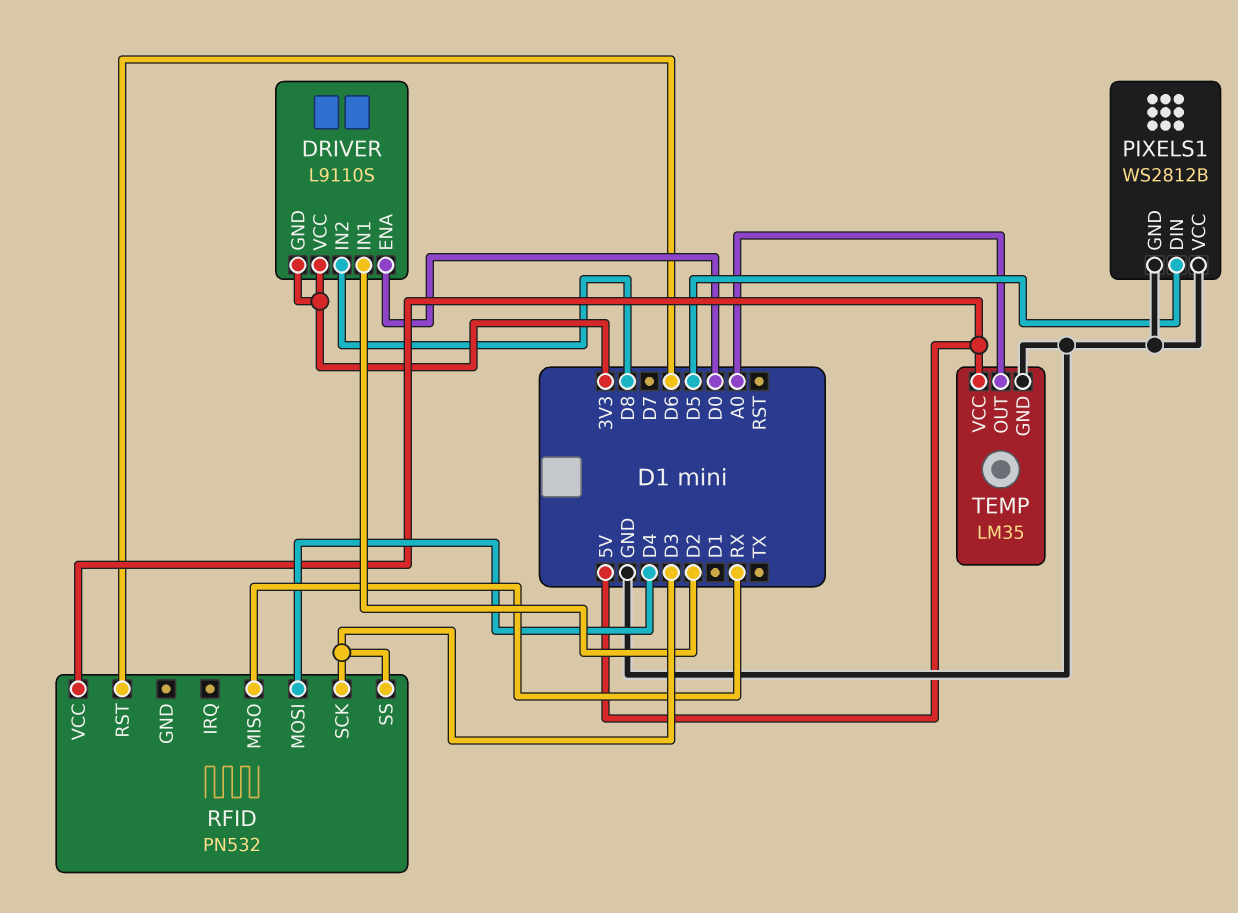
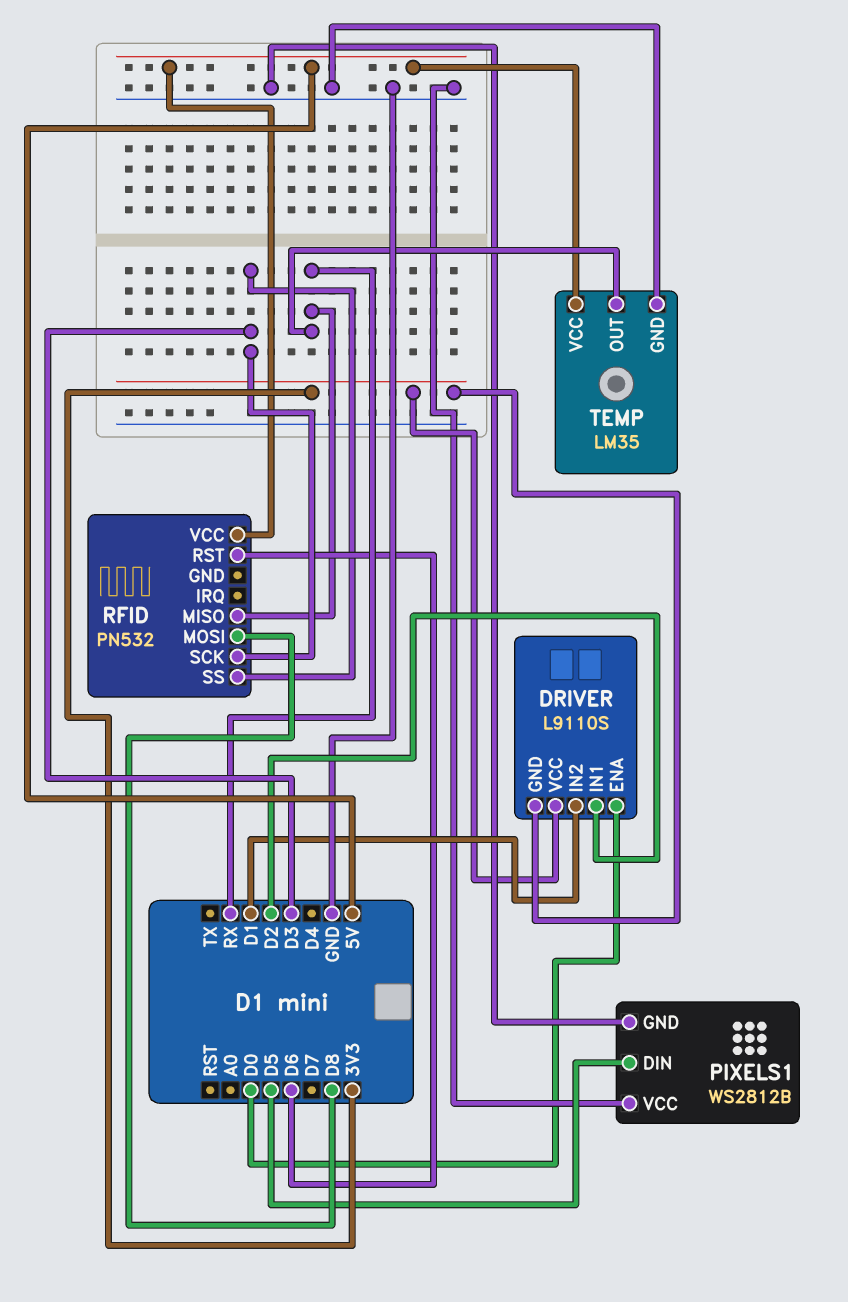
DRIVER pin IN2: D8 -> D1
RFID pin MOSI: D4 -> D8
TEMP pin OUT: A0 -> RX

